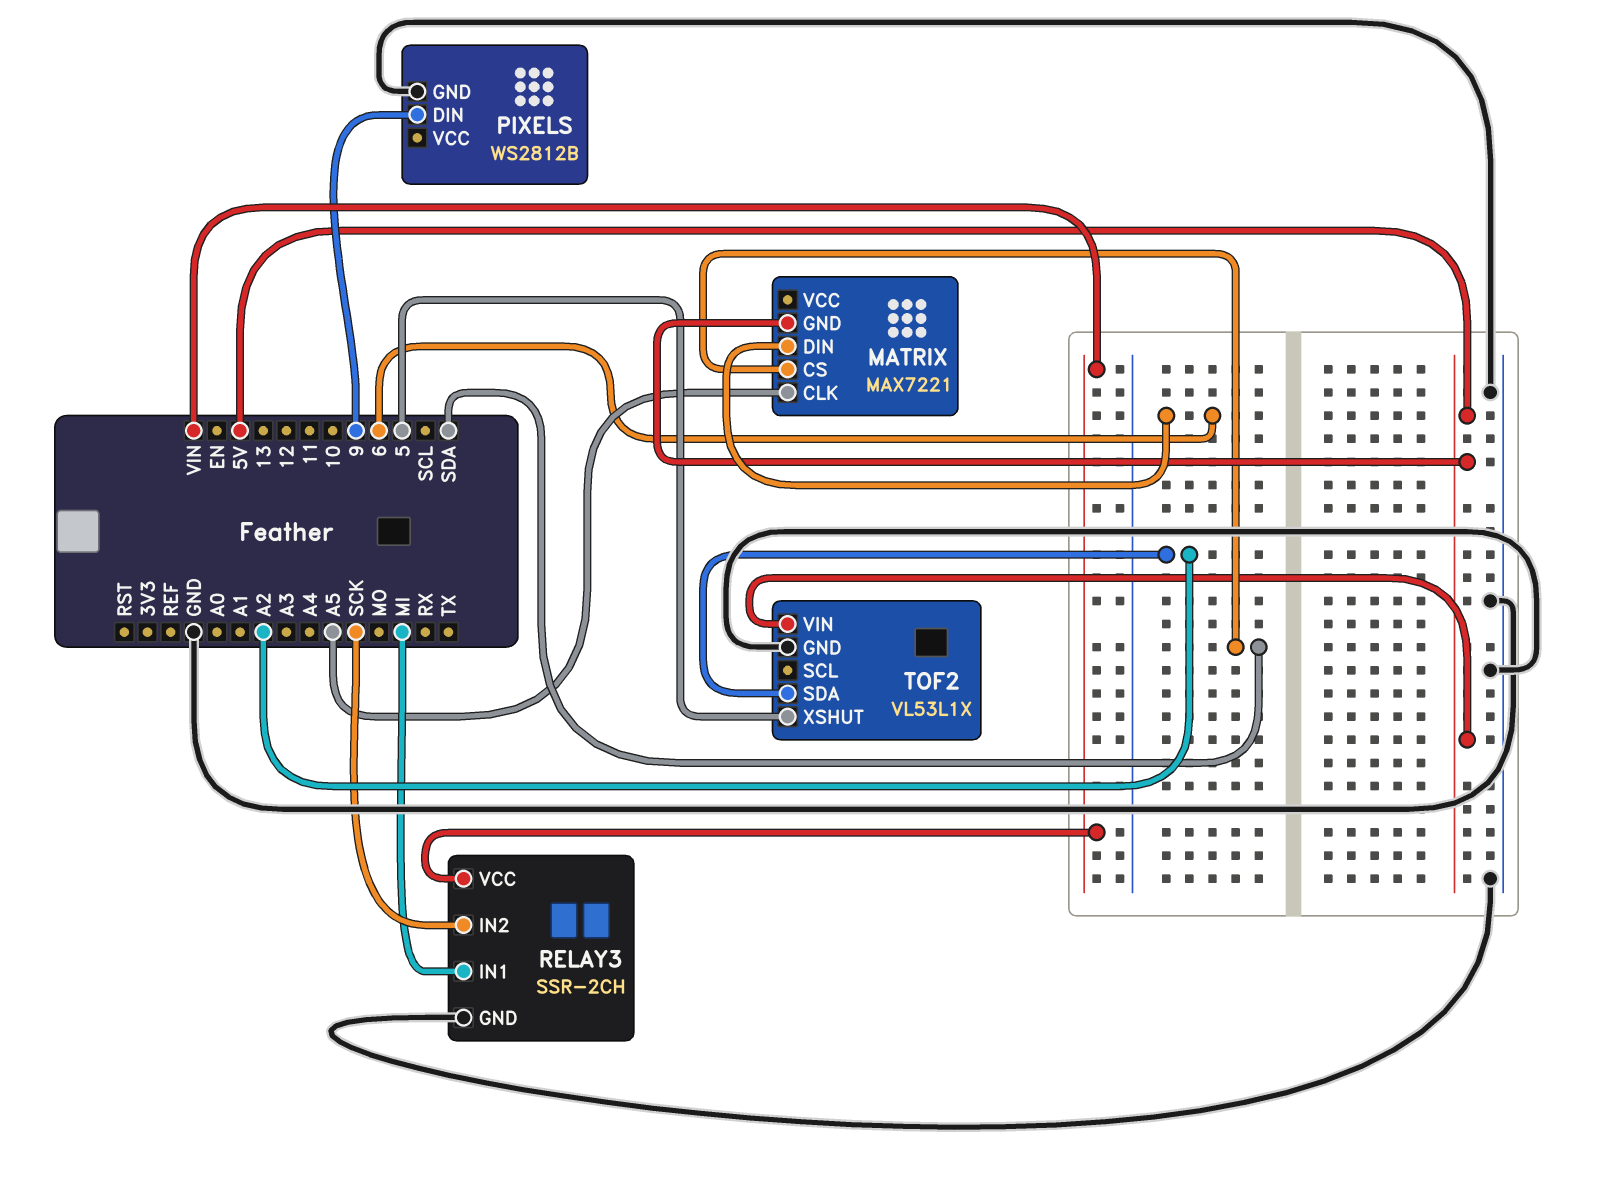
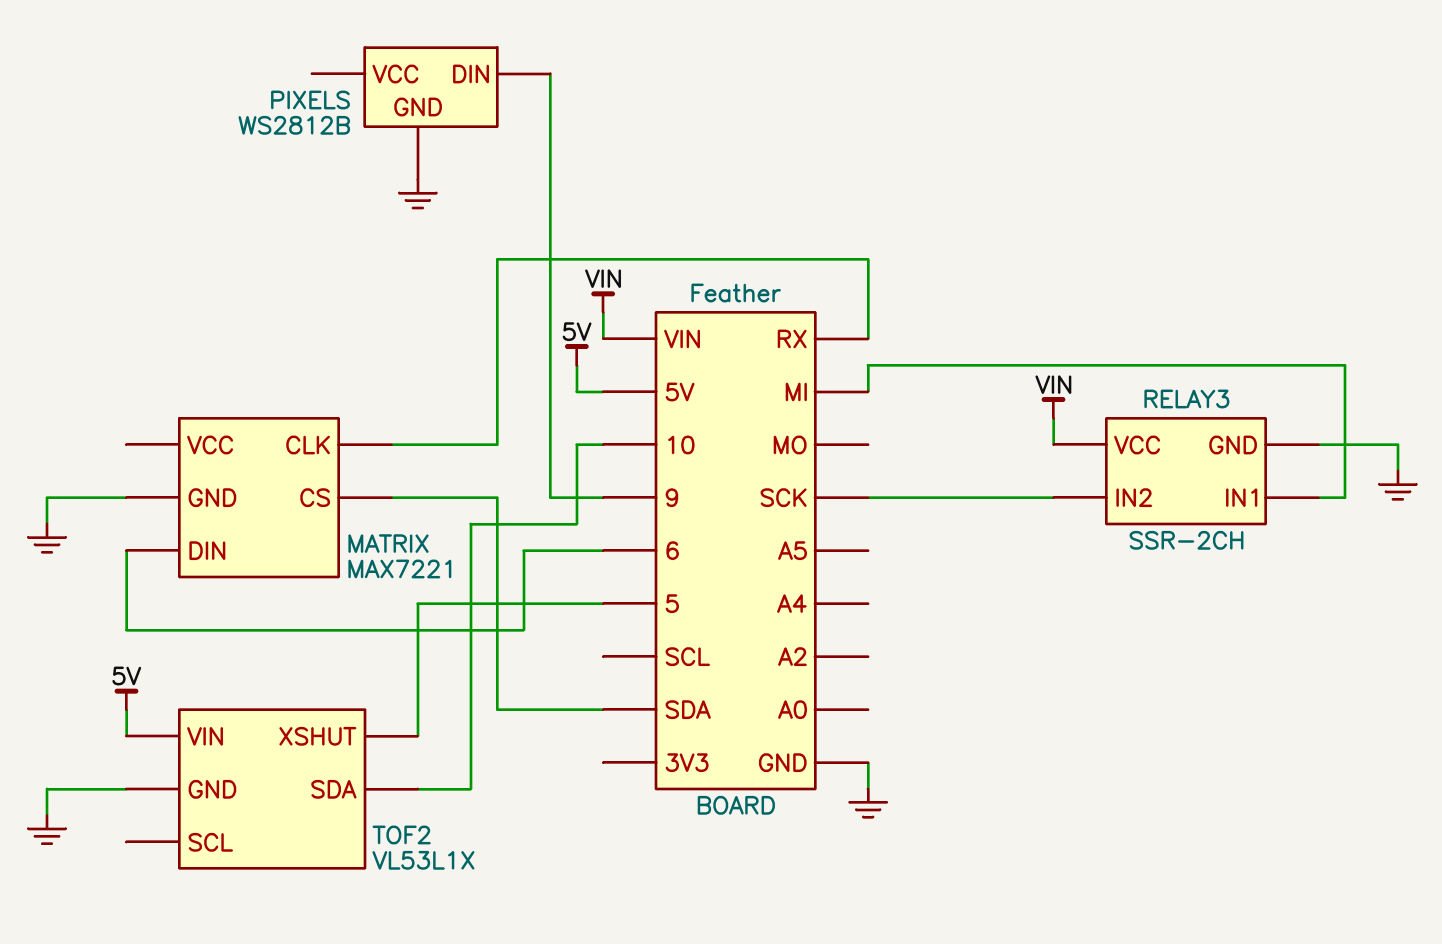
MATRIX pin CLK: A5 -> RX
MATRIX pin GND: 5V -> GND
TOF2 pin SDA: A2 -> 10

